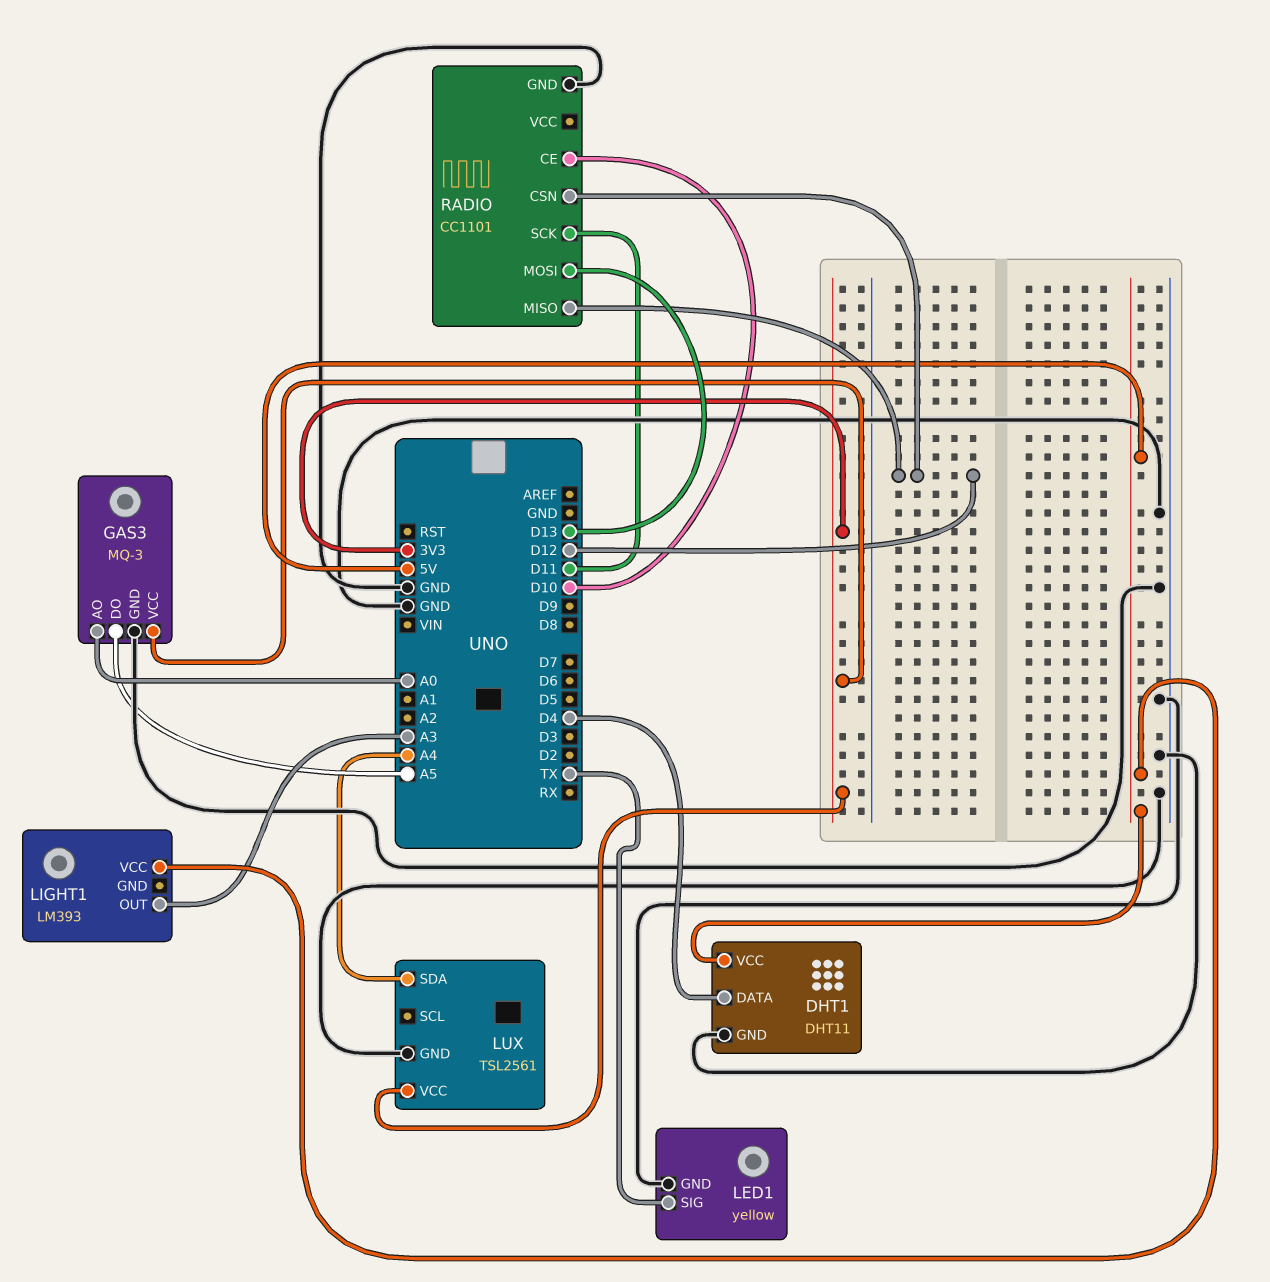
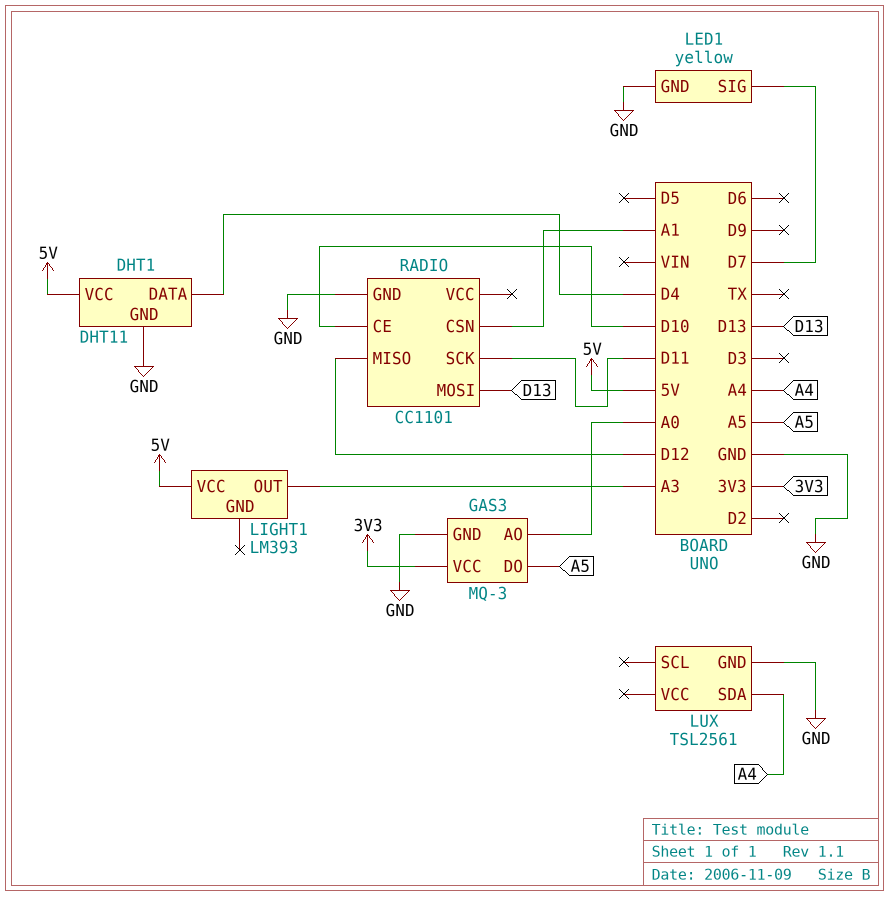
LED1 pin SIG: TX -> D7
LUX pin VCC: 3V3 -> none
RADIO pin CSN: D12 -> A1

